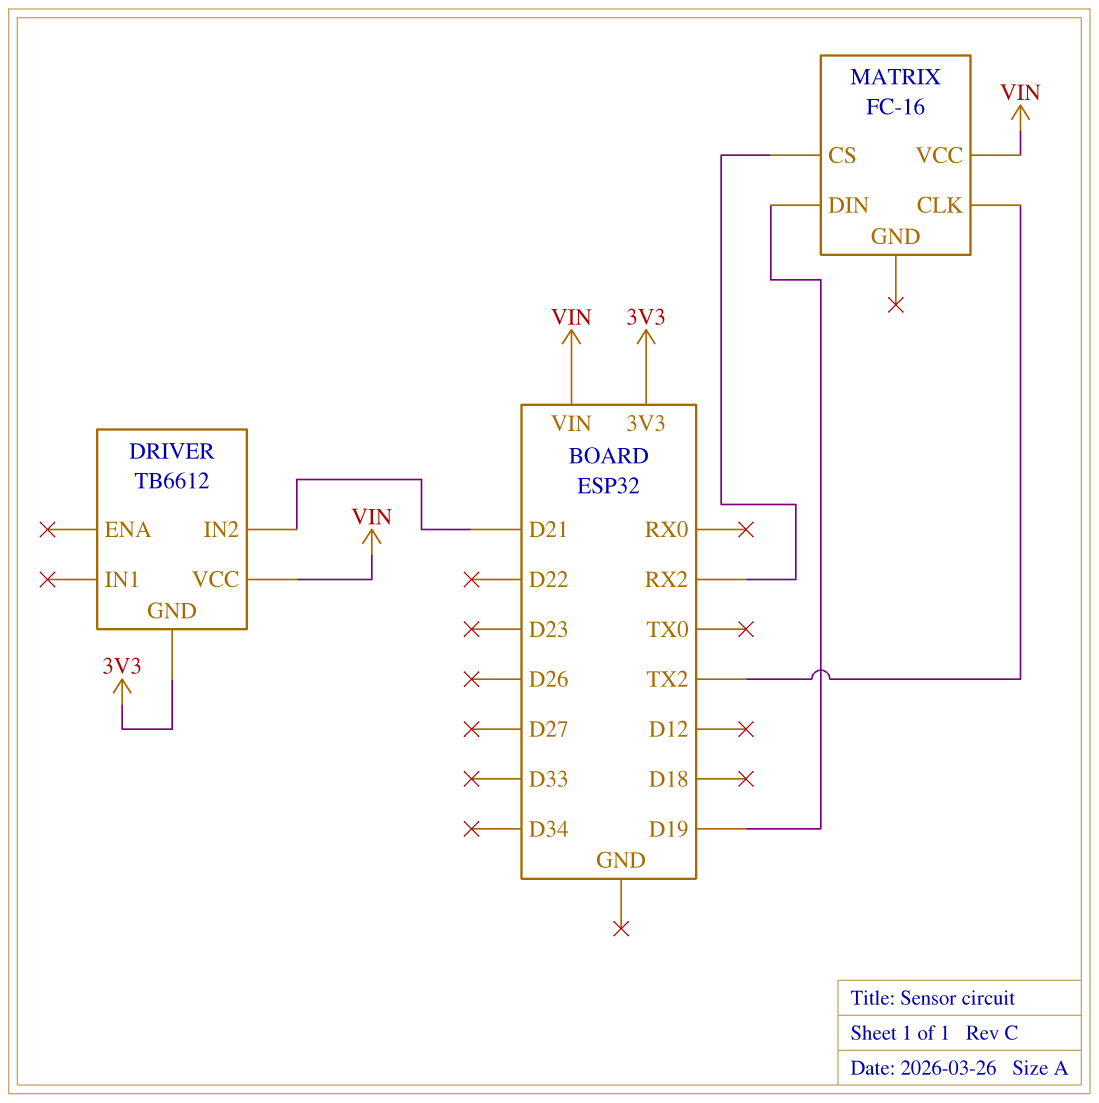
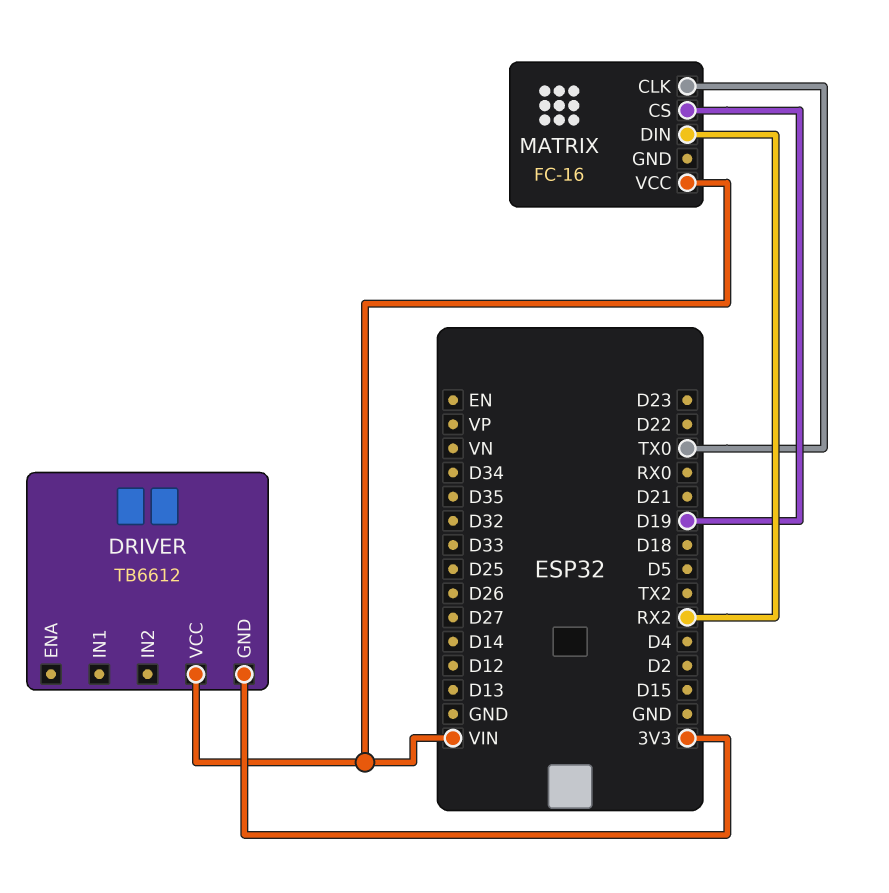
DRIVER pin IN2: D21 -> none
MATRIX pin CLK: TX2 -> TX0
MATRIX pin CS: RX2 -> D19
MATRIX pin DIN: D19 -> RX2

